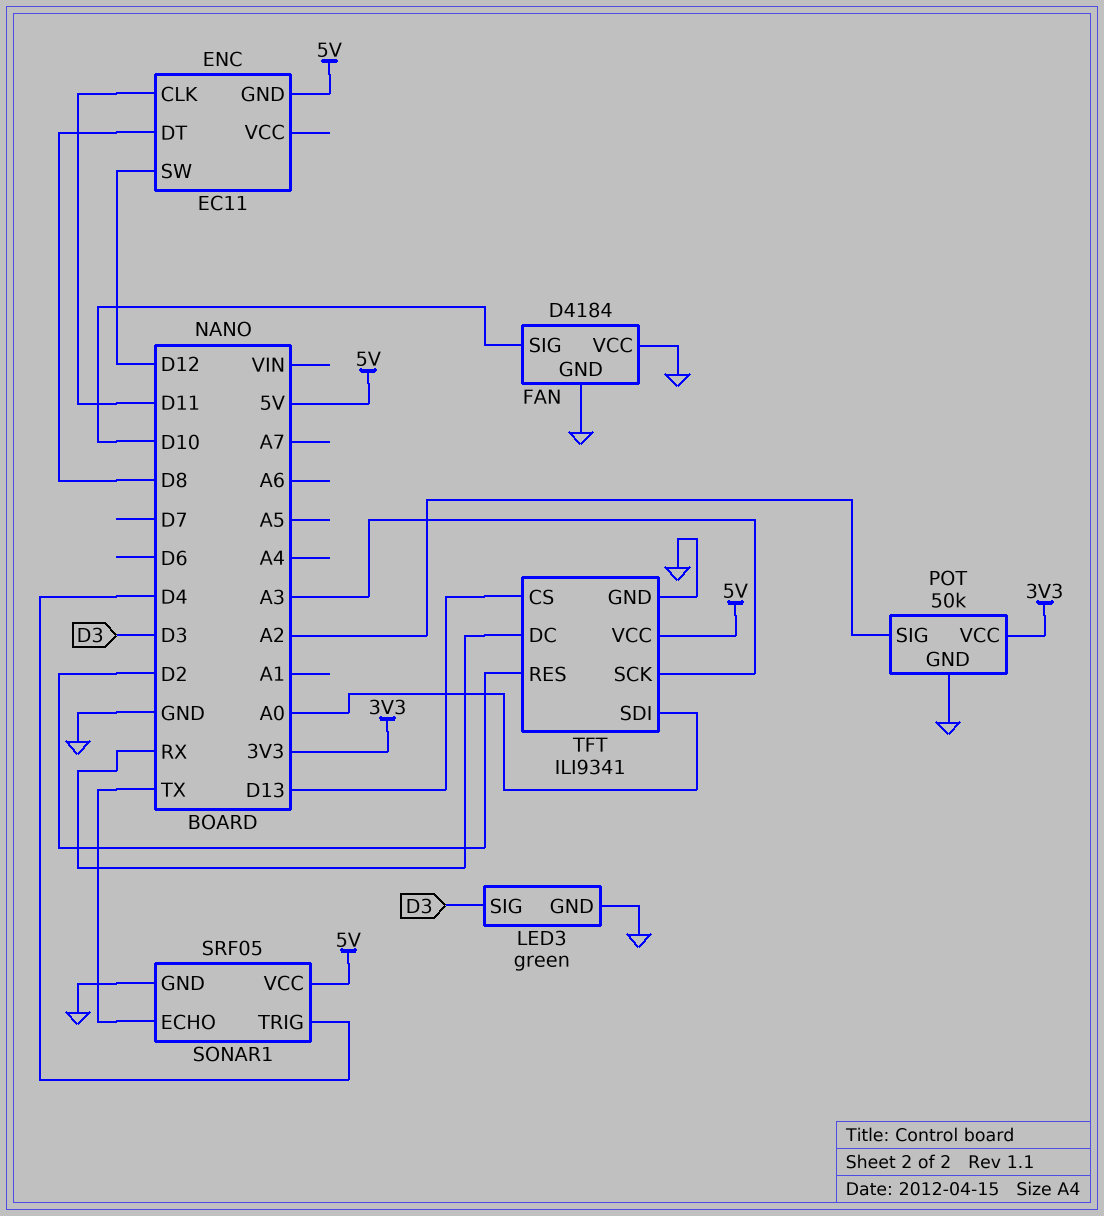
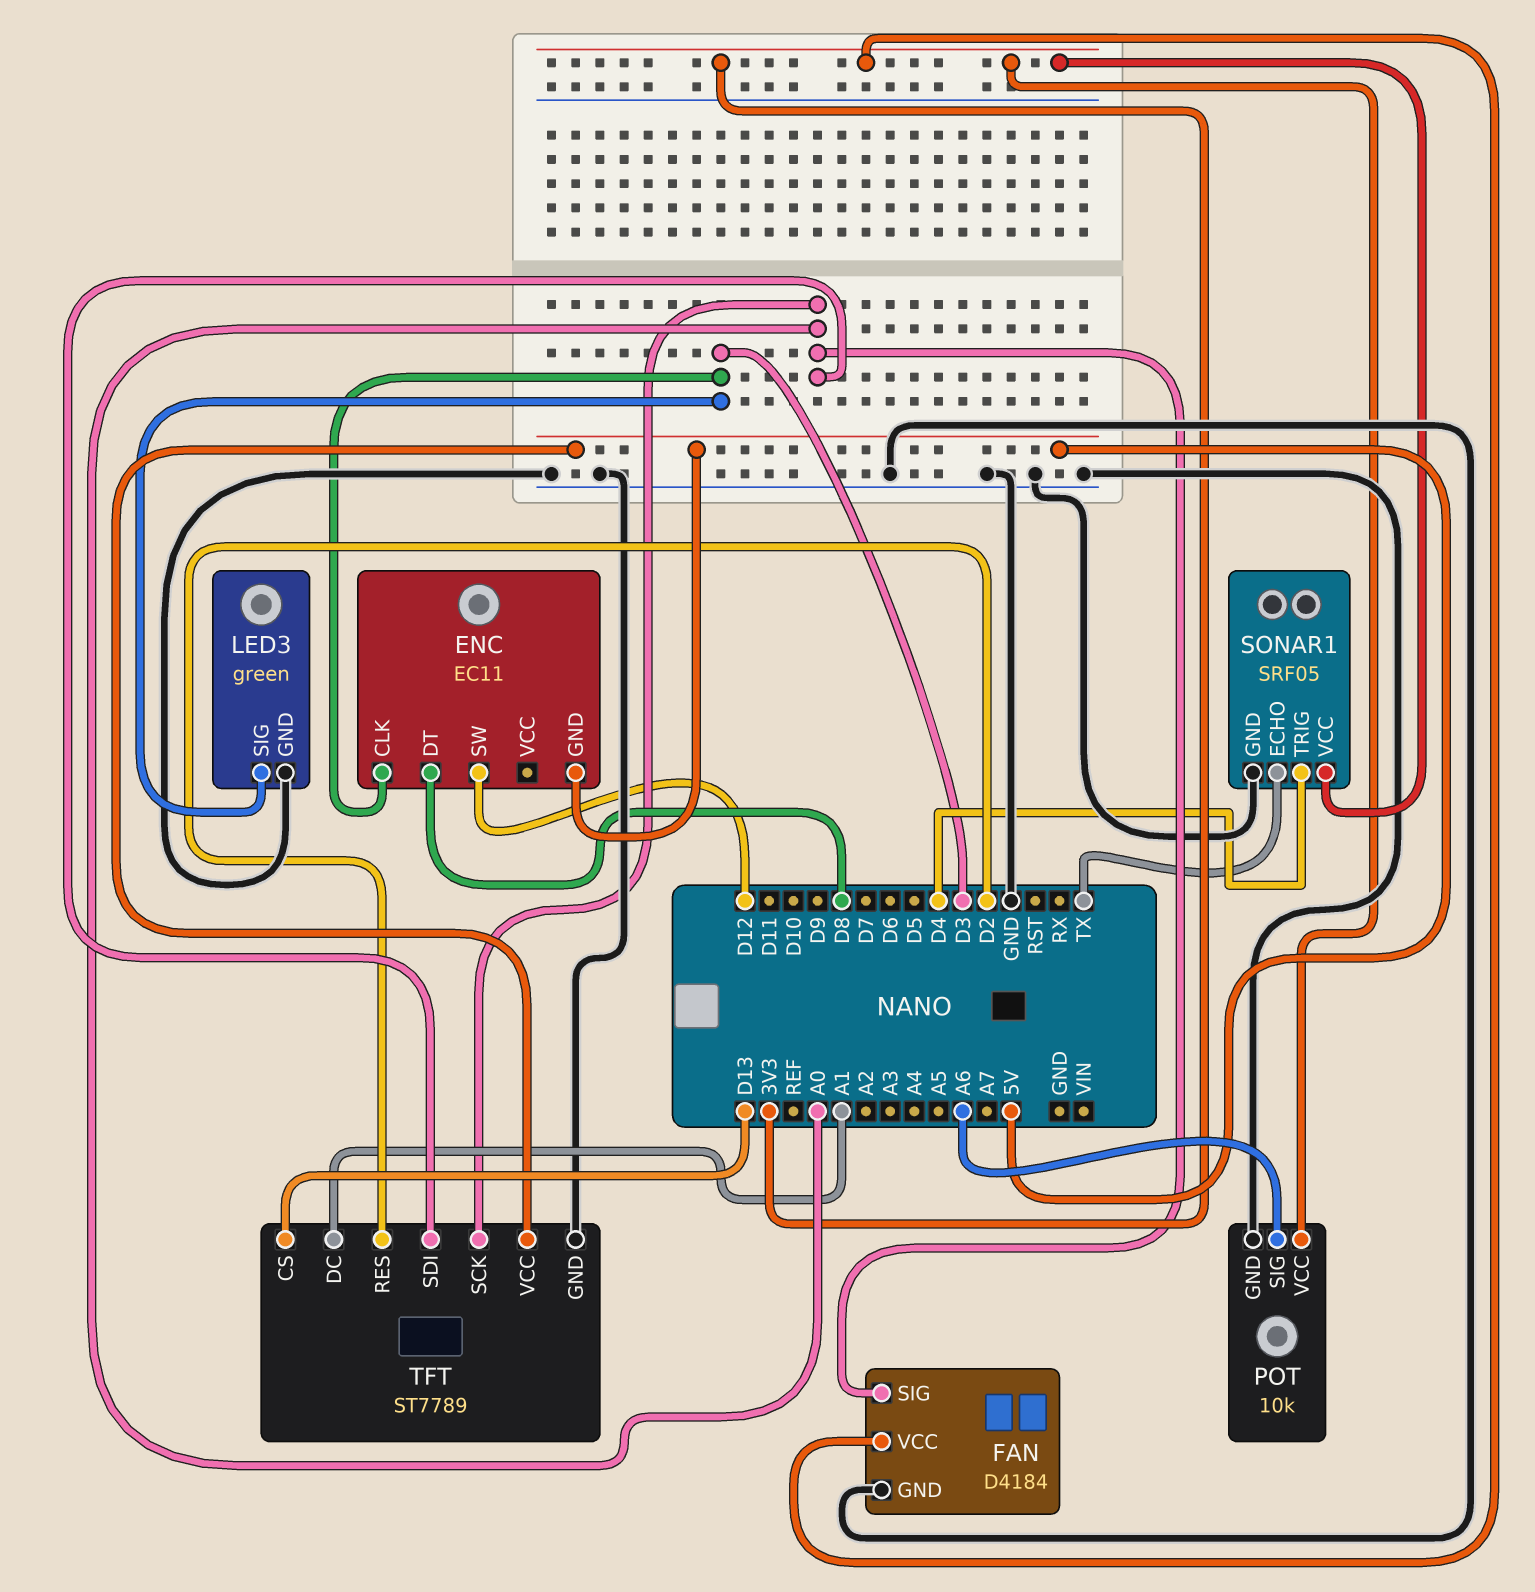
ENC pin CLK: D11 -> D3
FAN pin SIG: D10 -> A0
FAN pin VCC: GND -> 3V3
POT: 50k -> 10k
POT pin SIG: A2 -> A6
SONAR1 pin VCC: 5V -> 3V3
TFT: ILI9341 -> ST7789
TFT pin DC: RX -> A1
TFT pin SCK: A3 -> A0

